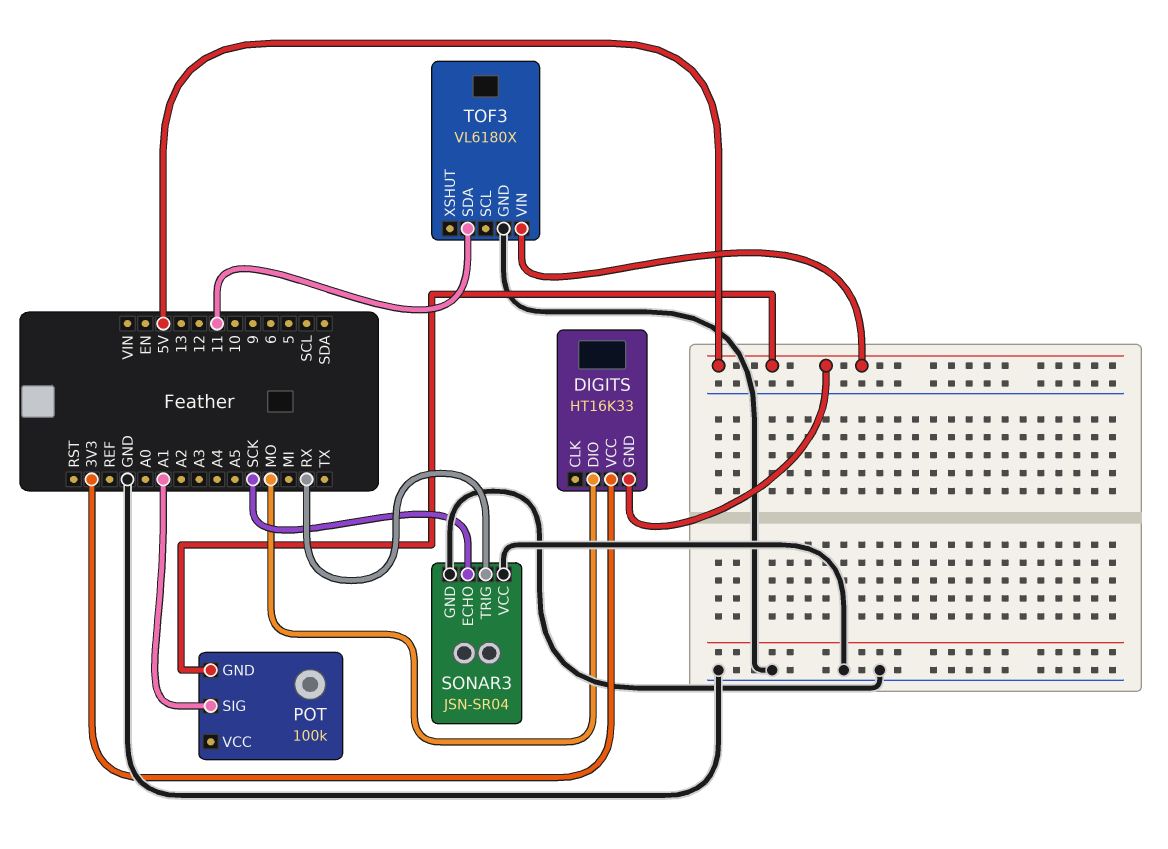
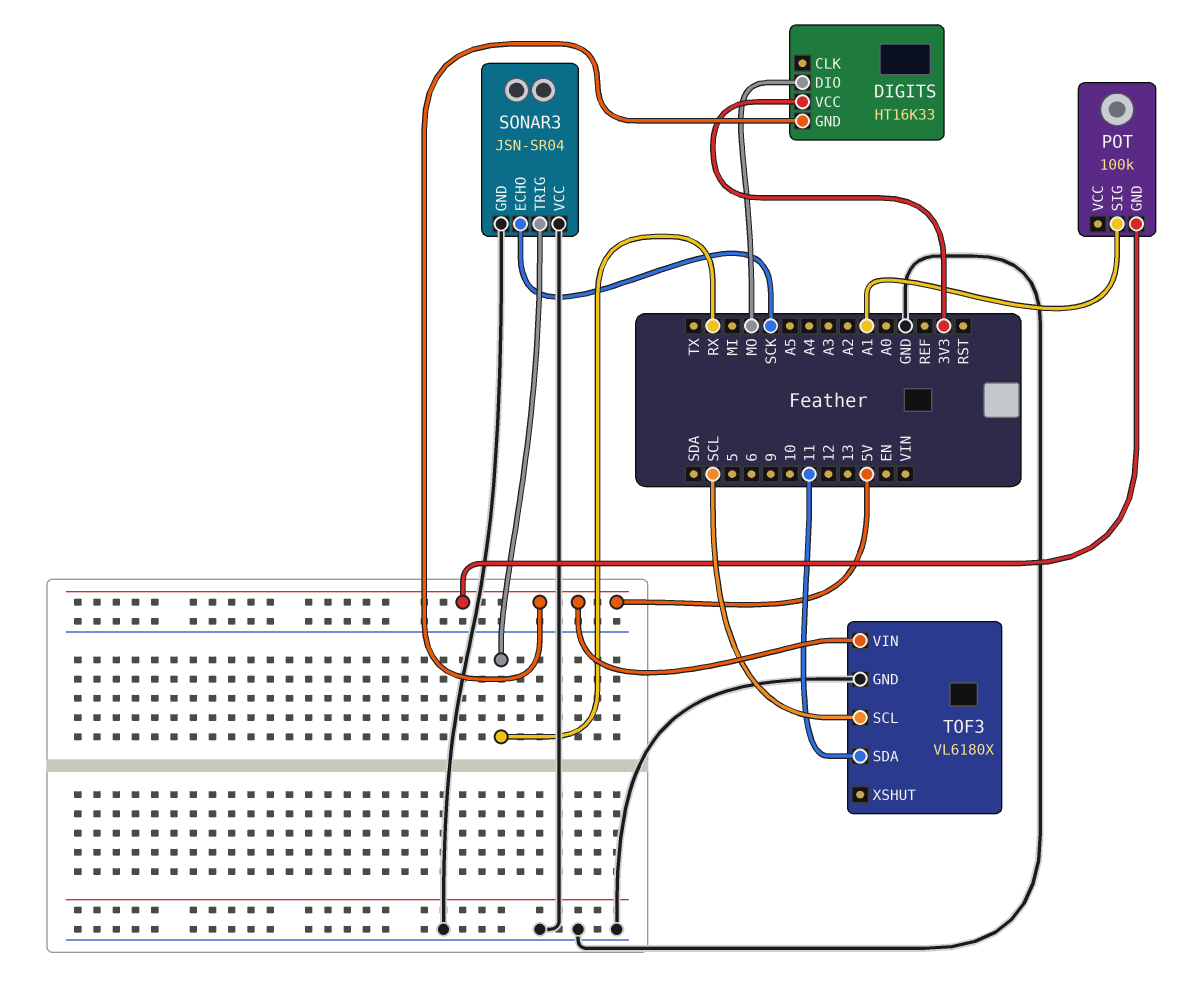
TOF3 pin SCL: none -> SCL

